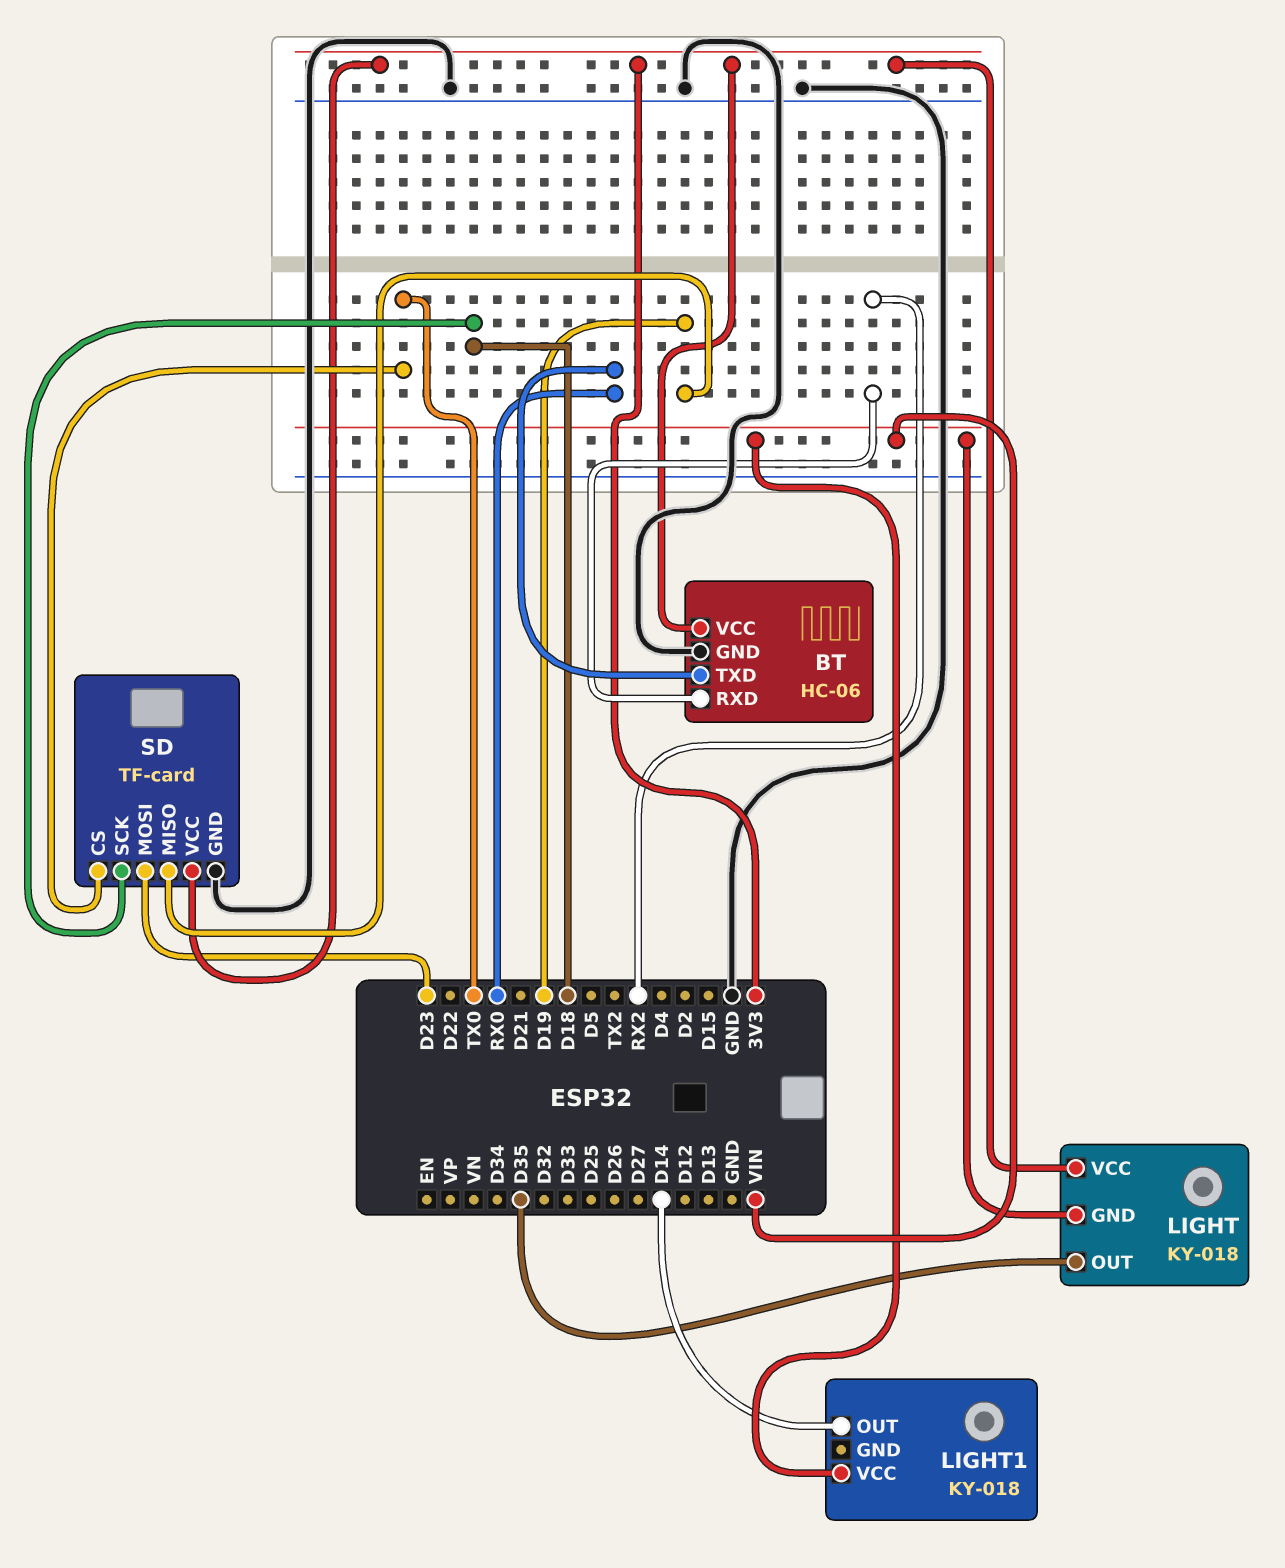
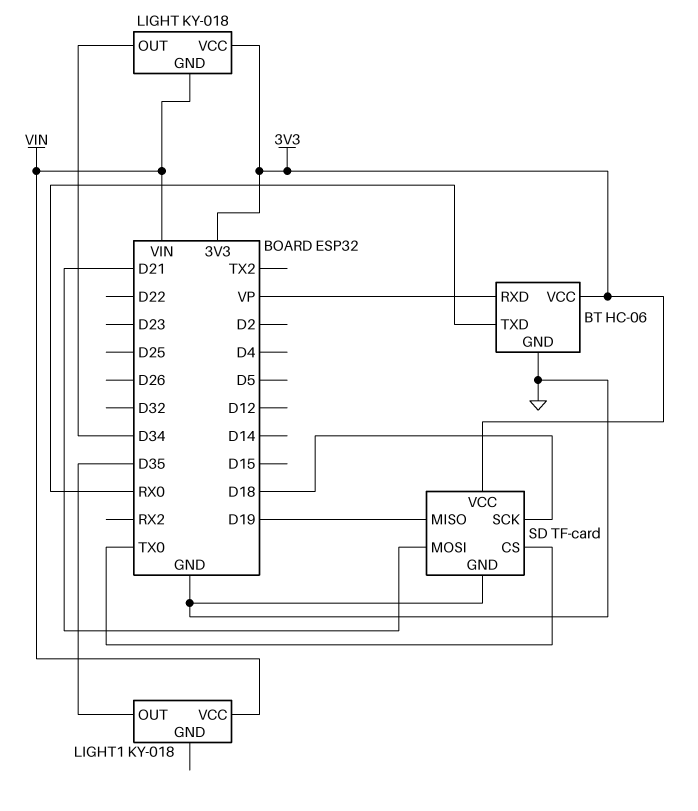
BT pin RXD: RX2 -> VP
LIGHT pin OUT: D35 -> D34
LIGHT1 pin OUT: D14 -> D35
SD pin MOSI: D23 -> D21

